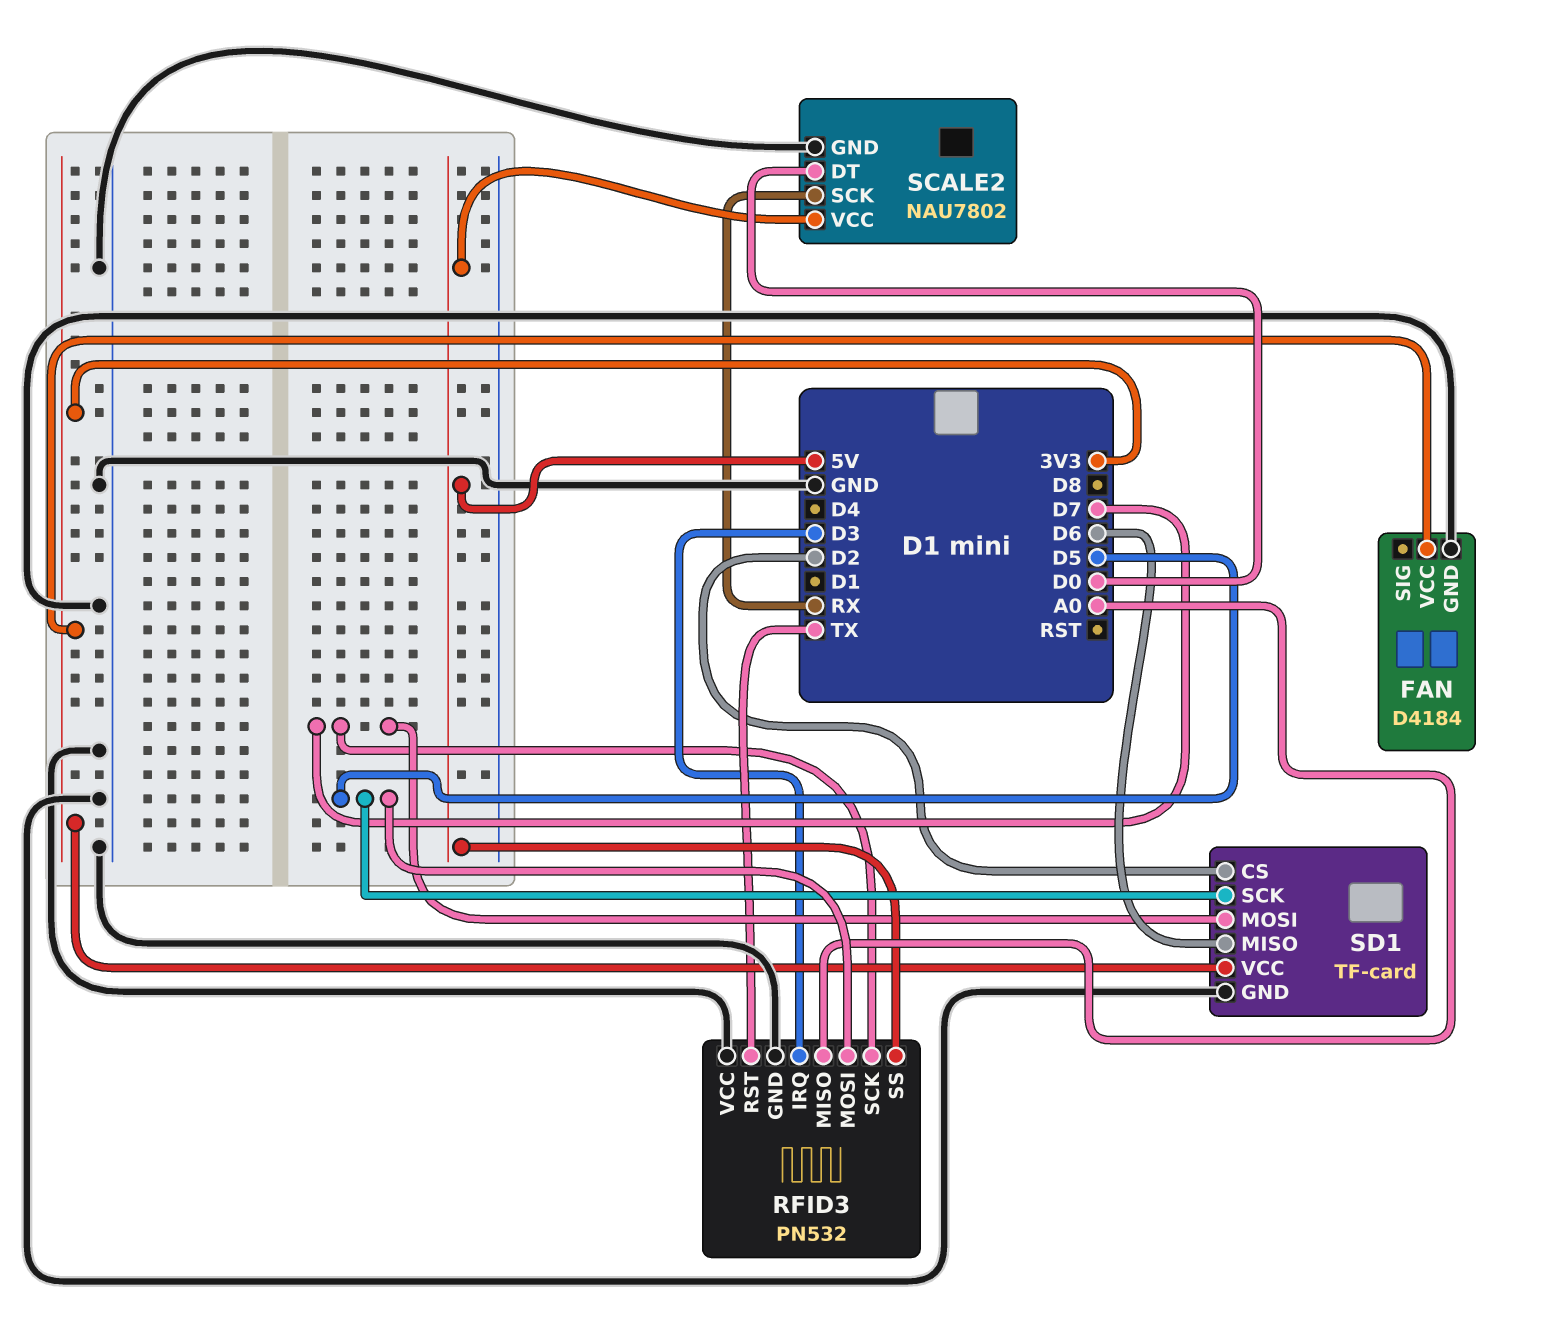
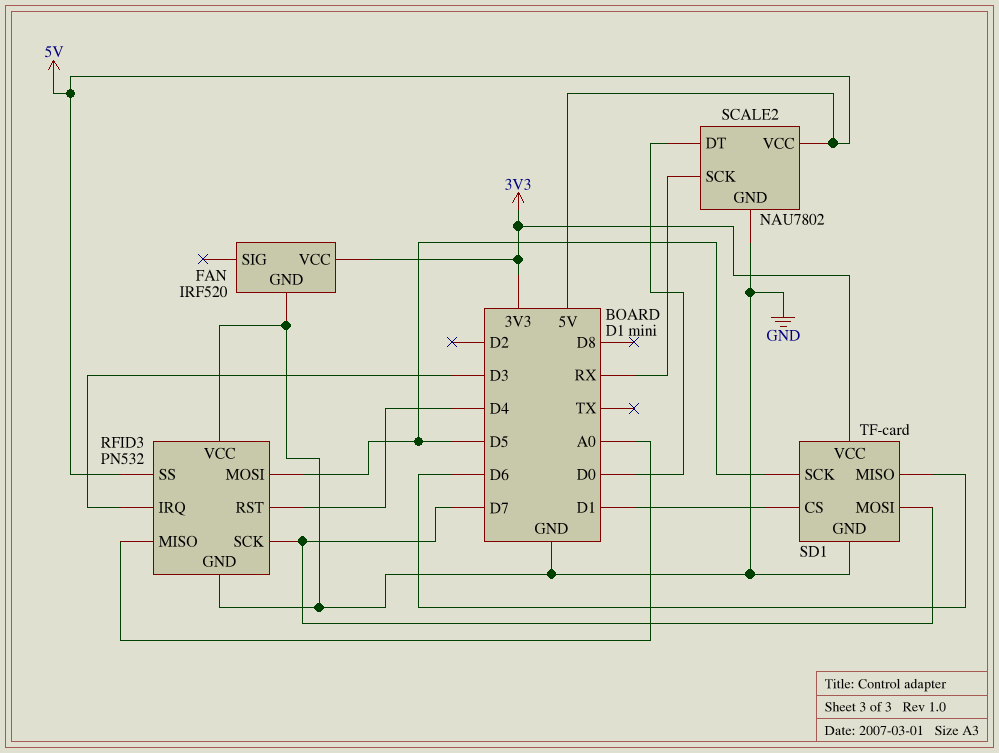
FAN: D4184 -> IRF520
RFID3 pin RST: TX -> D4
SD1 pin CS: D2 -> D1

